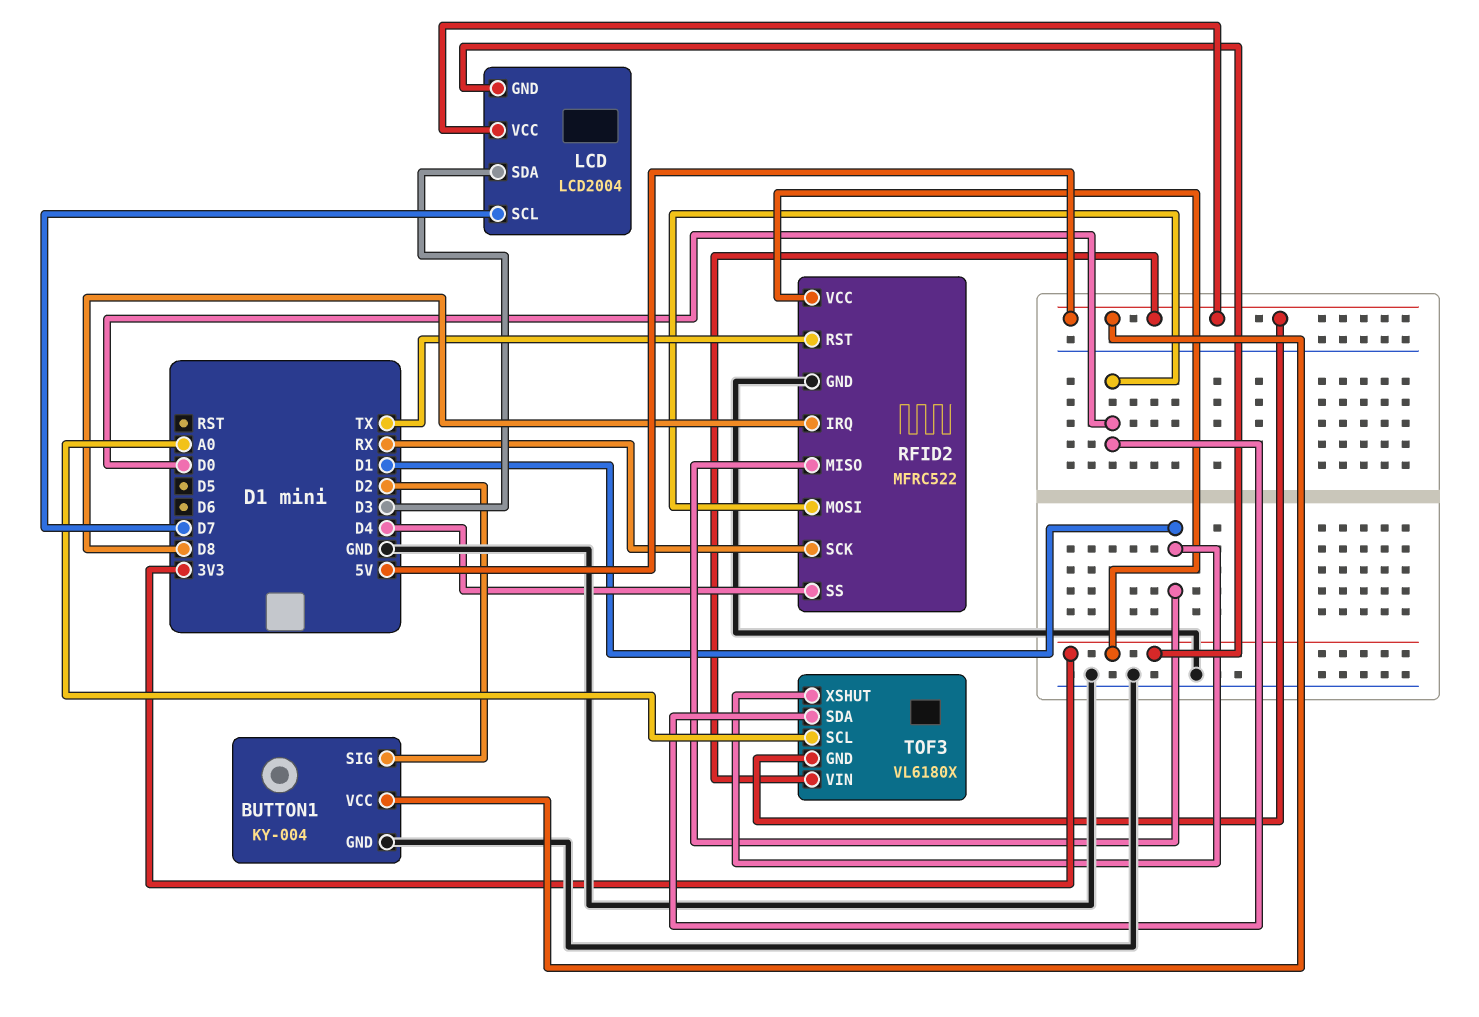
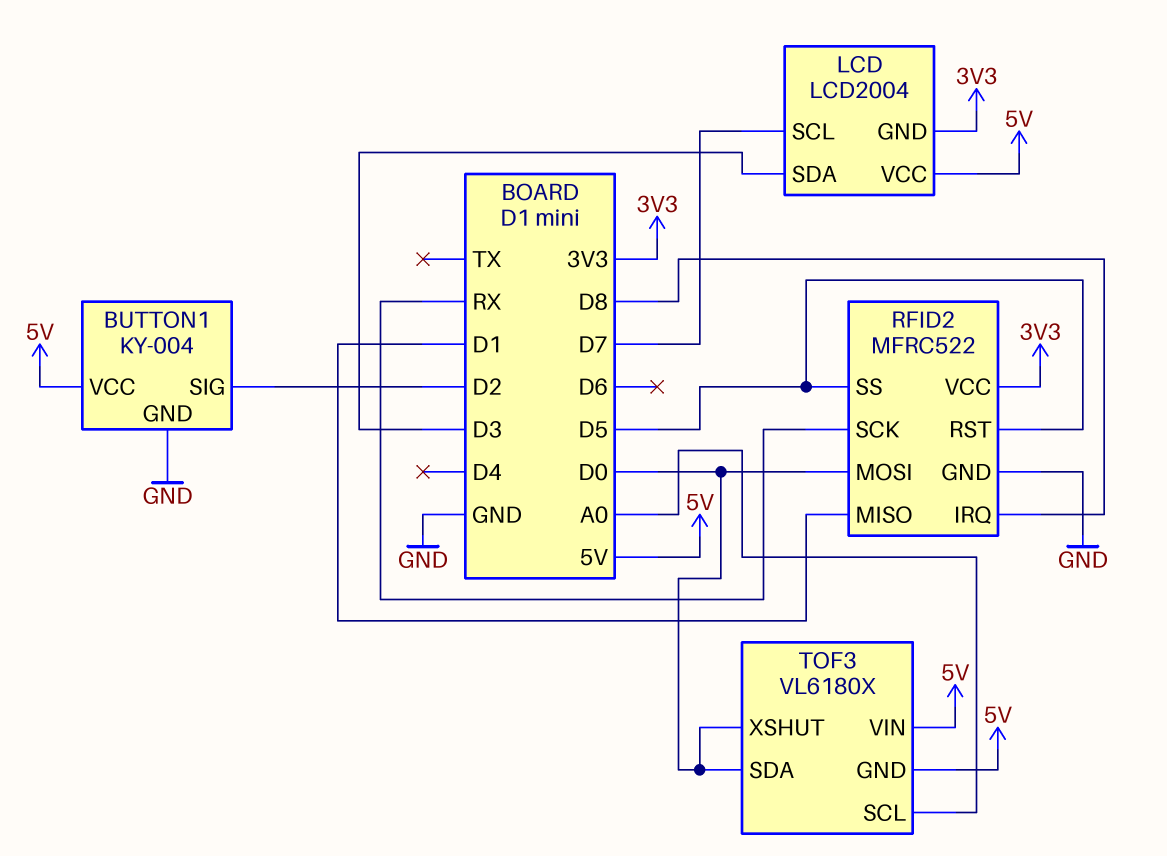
RFID2 pin RST: TX -> D5
RFID2 pin SS: D4 -> D5
TOF3 pin XSHUT: D1 -> D0

